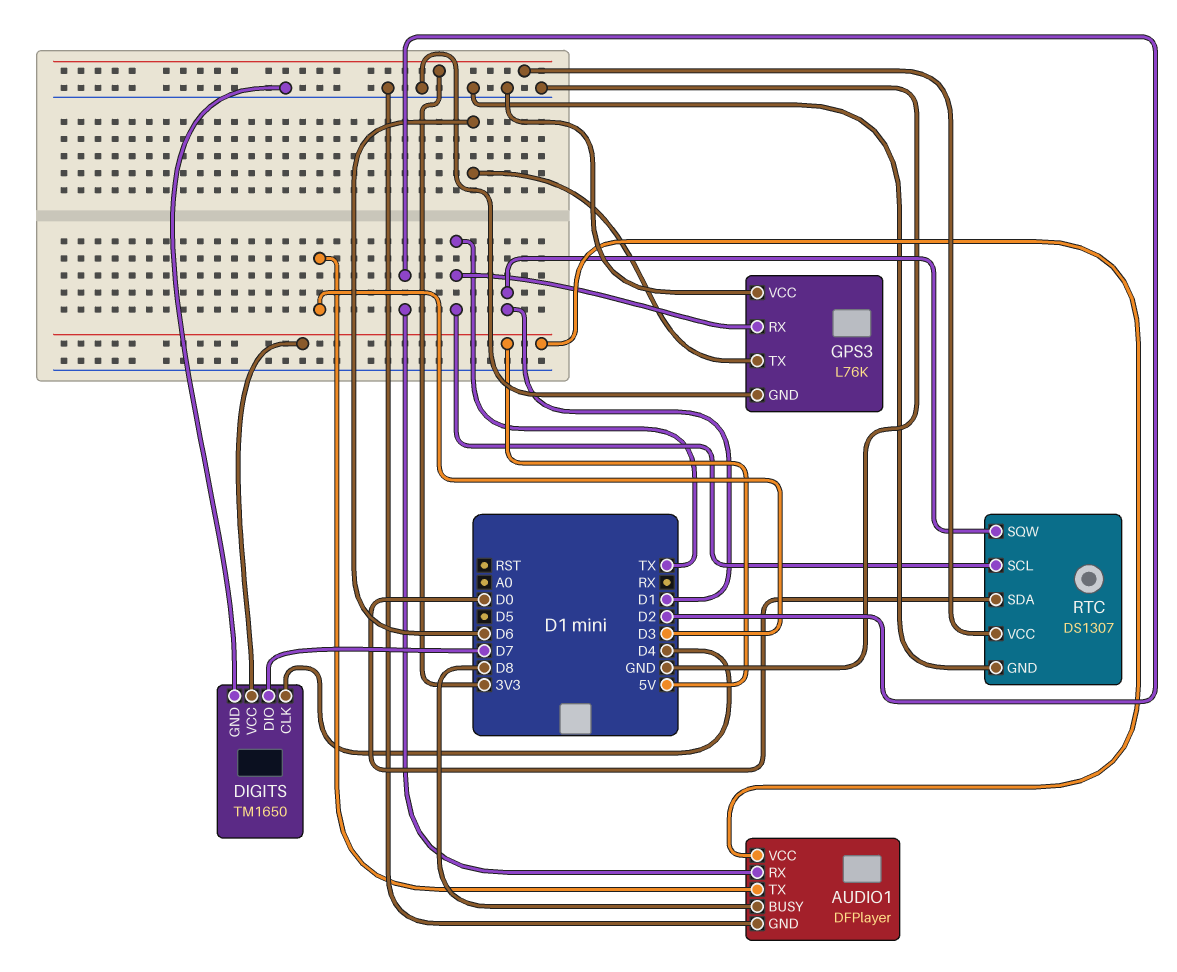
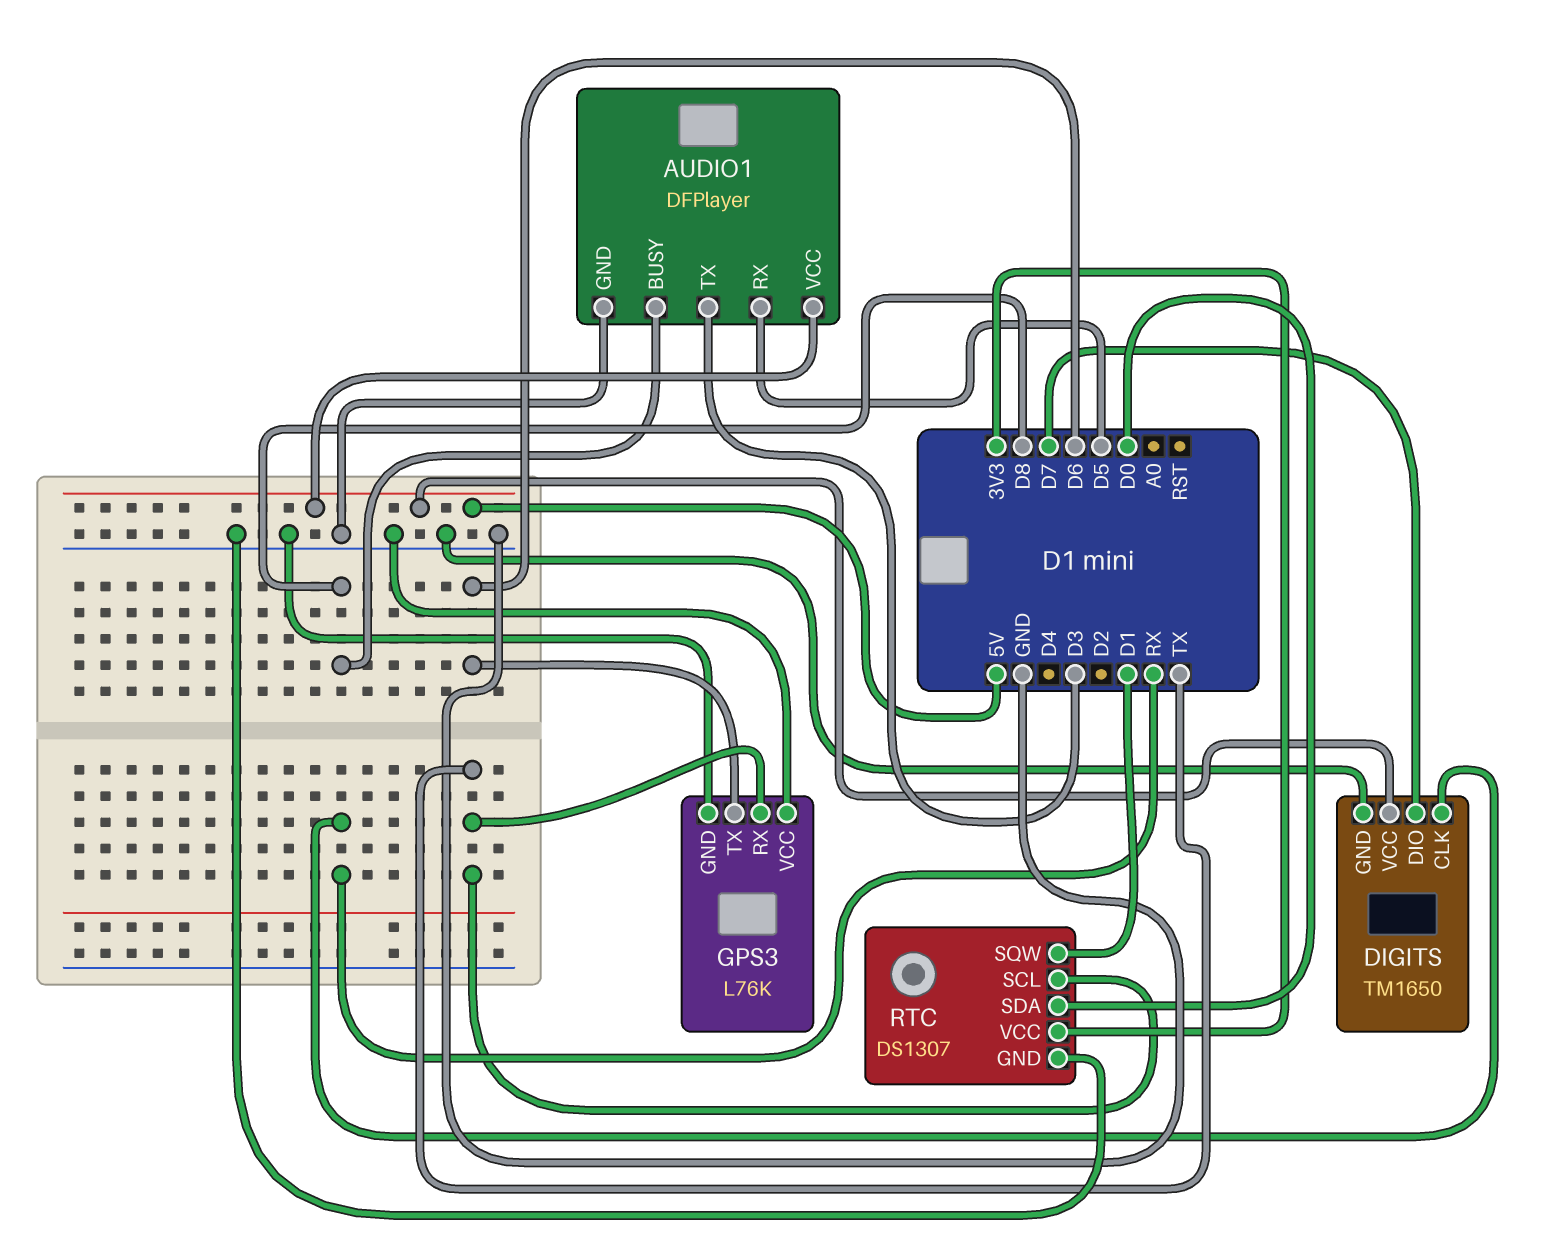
AUDIO1 pin RX: D2 -> D5
DIGITS pin CLK: D4 -> RX

